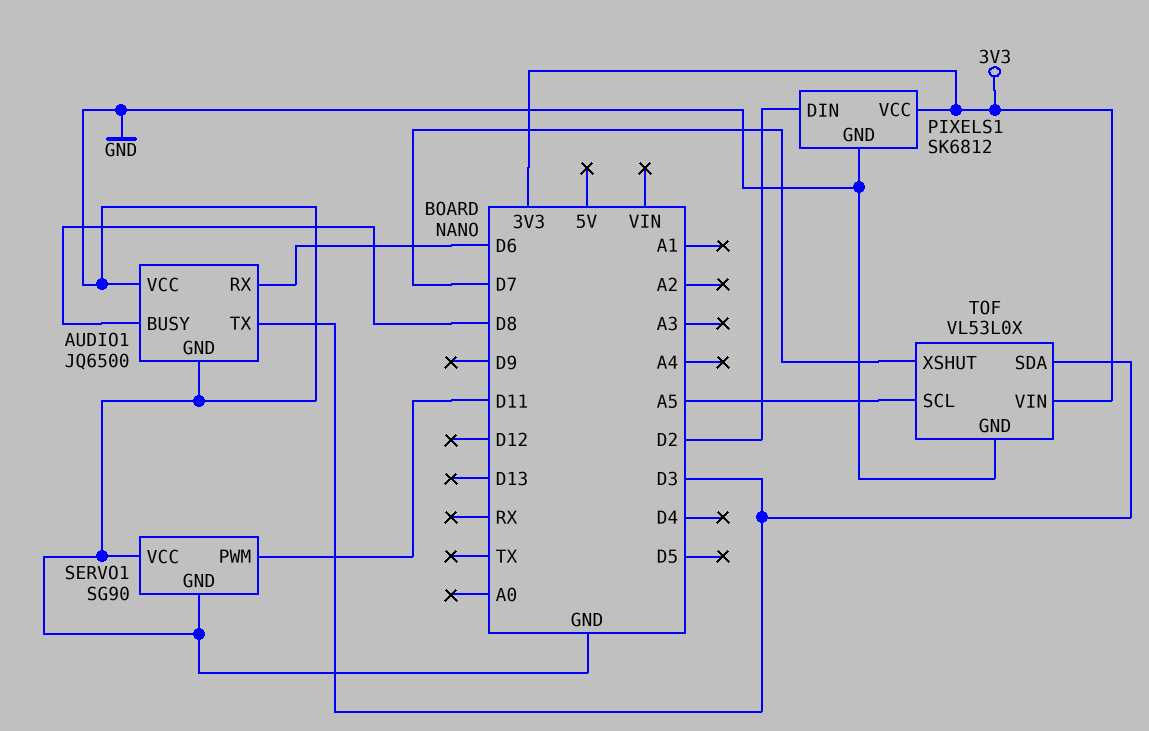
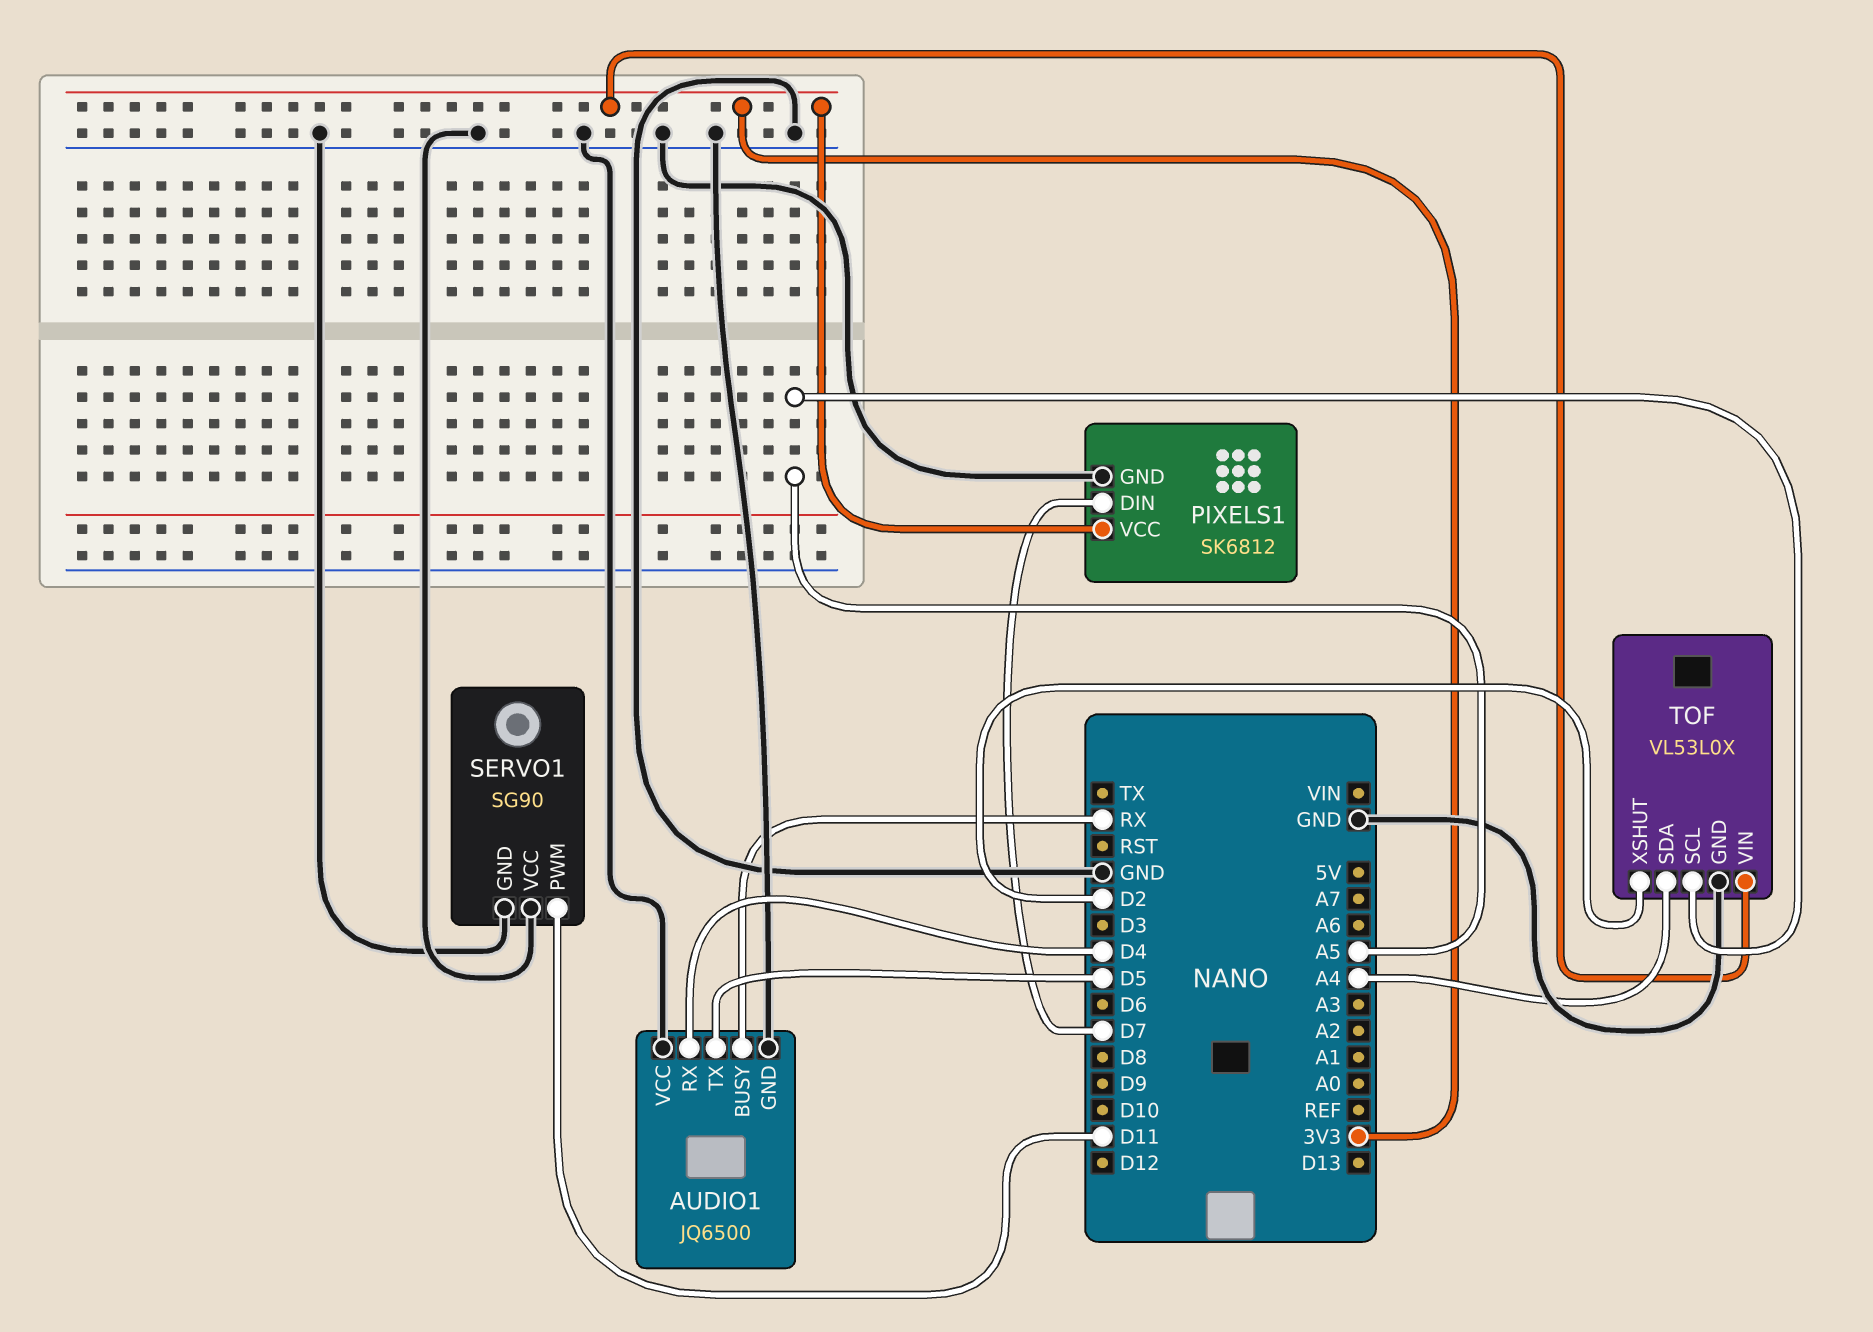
AUDIO1 pin BUSY: D8 -> RX
AUDIO1 pin RX: D6 -> D4
AUDIO1 pin TX: D3 -> D5
PIXELS1 pin DIN: D2 -> D7
TOF pin SDA: D3 -> A4
TOF pin XSHUT: D7 -> D2

